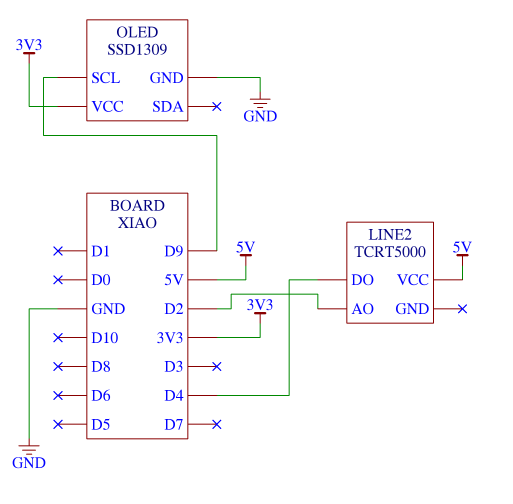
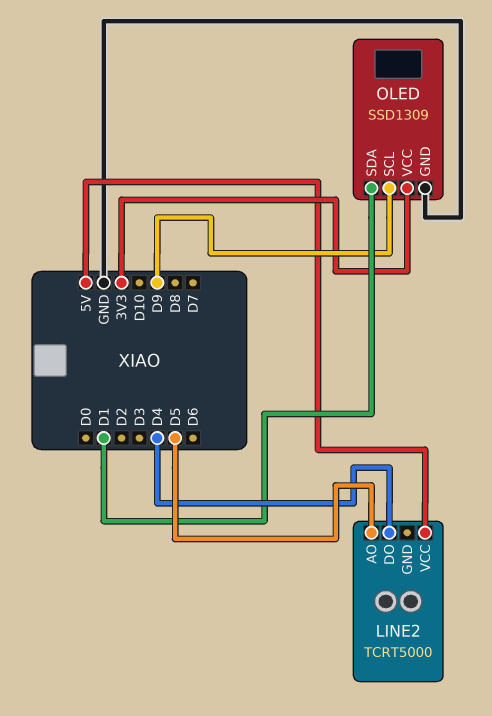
LINE2 pin AO: D2 -> D5
OLED pin SDA: none -> D1

